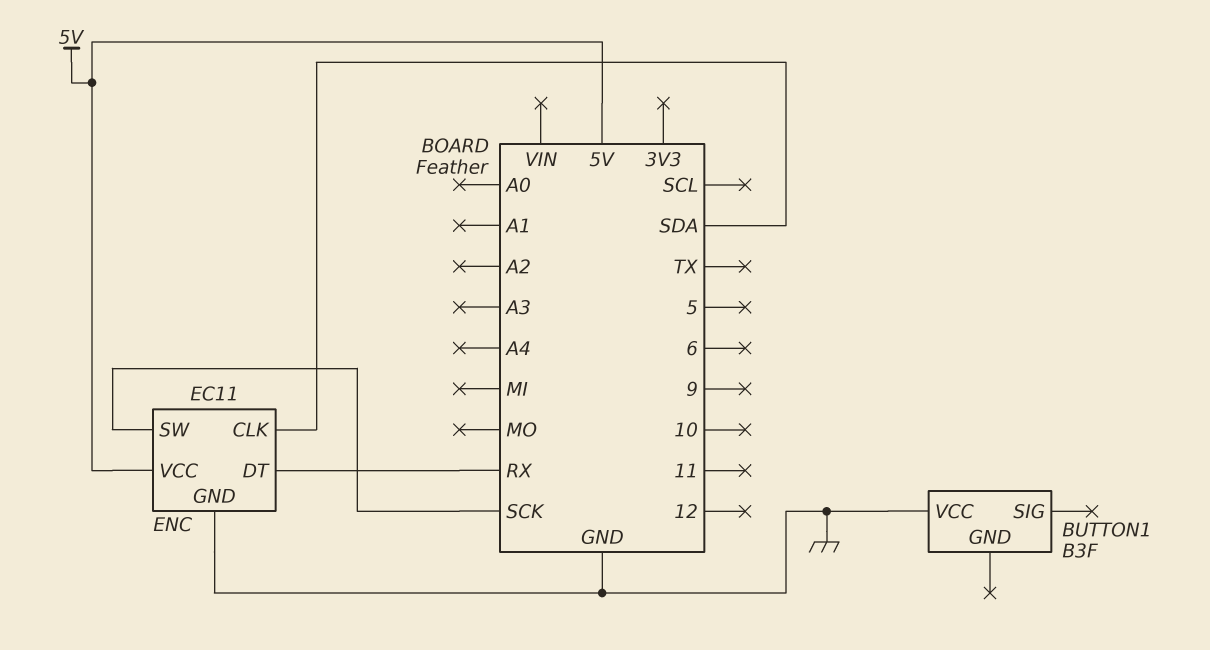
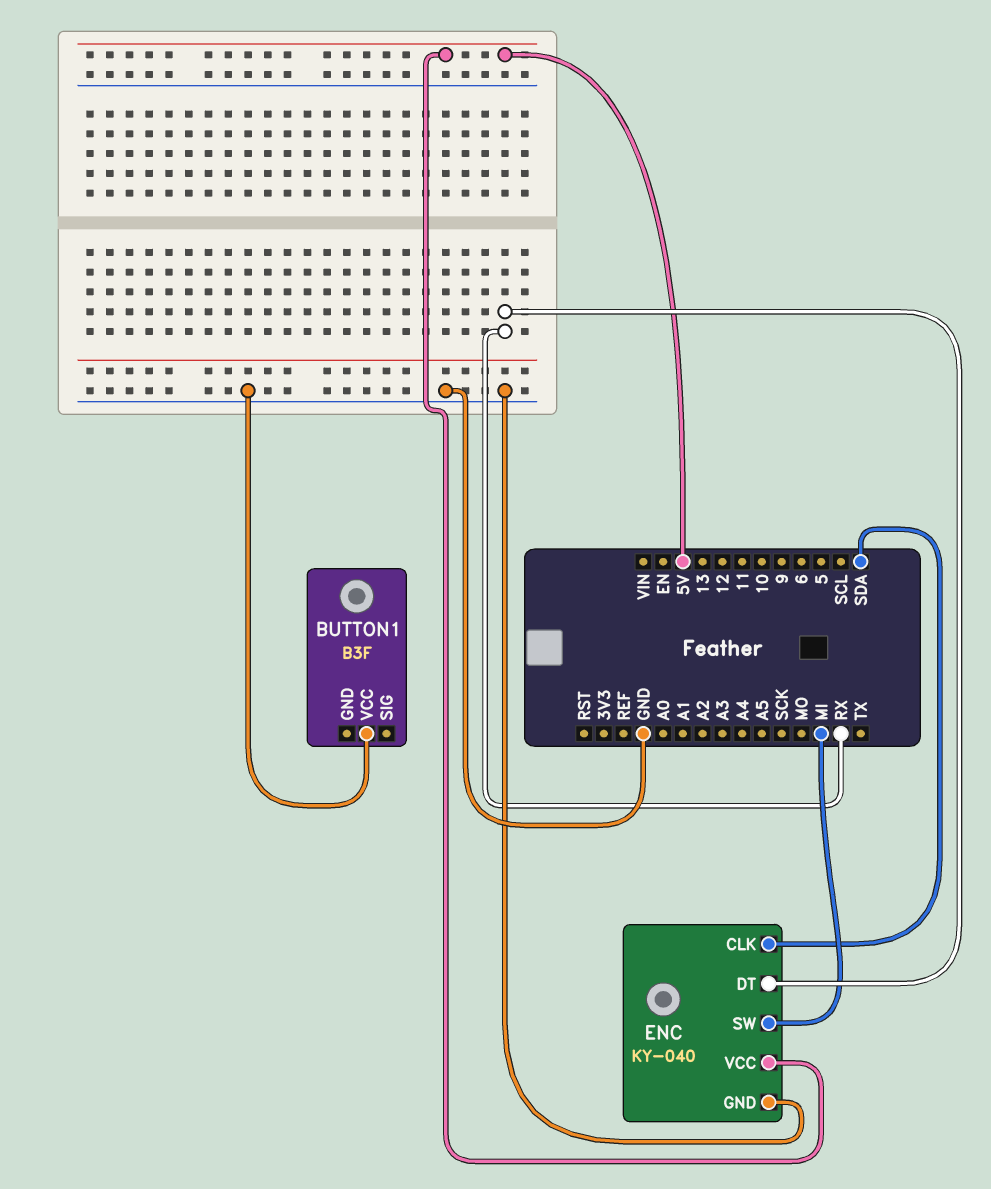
ENC: EC11 -> KY-040
ENC pin SW: SCK -> MI

